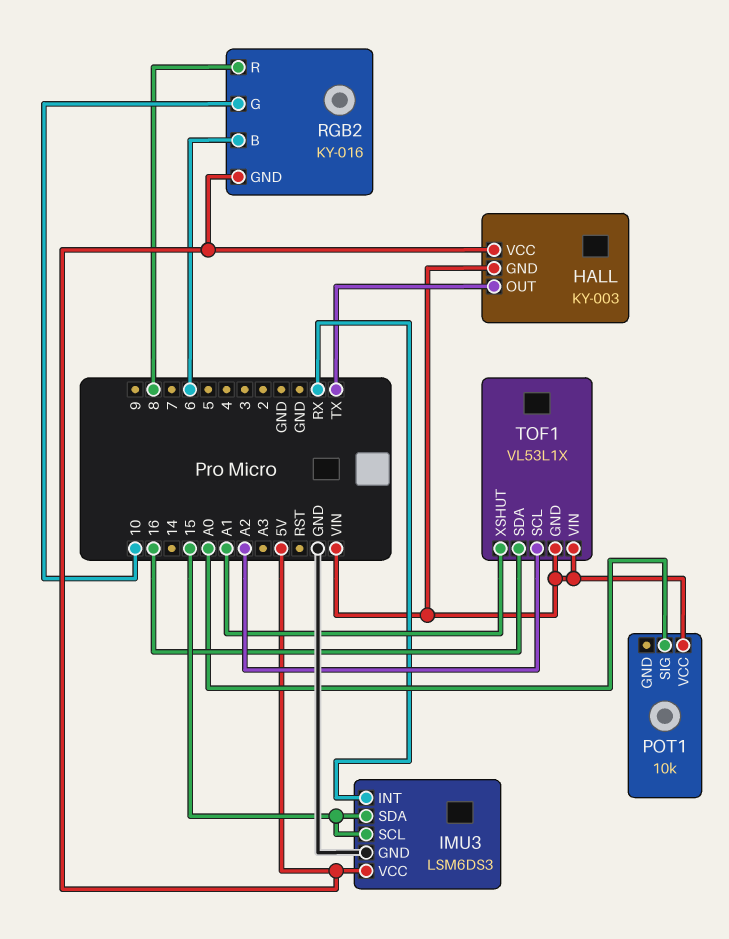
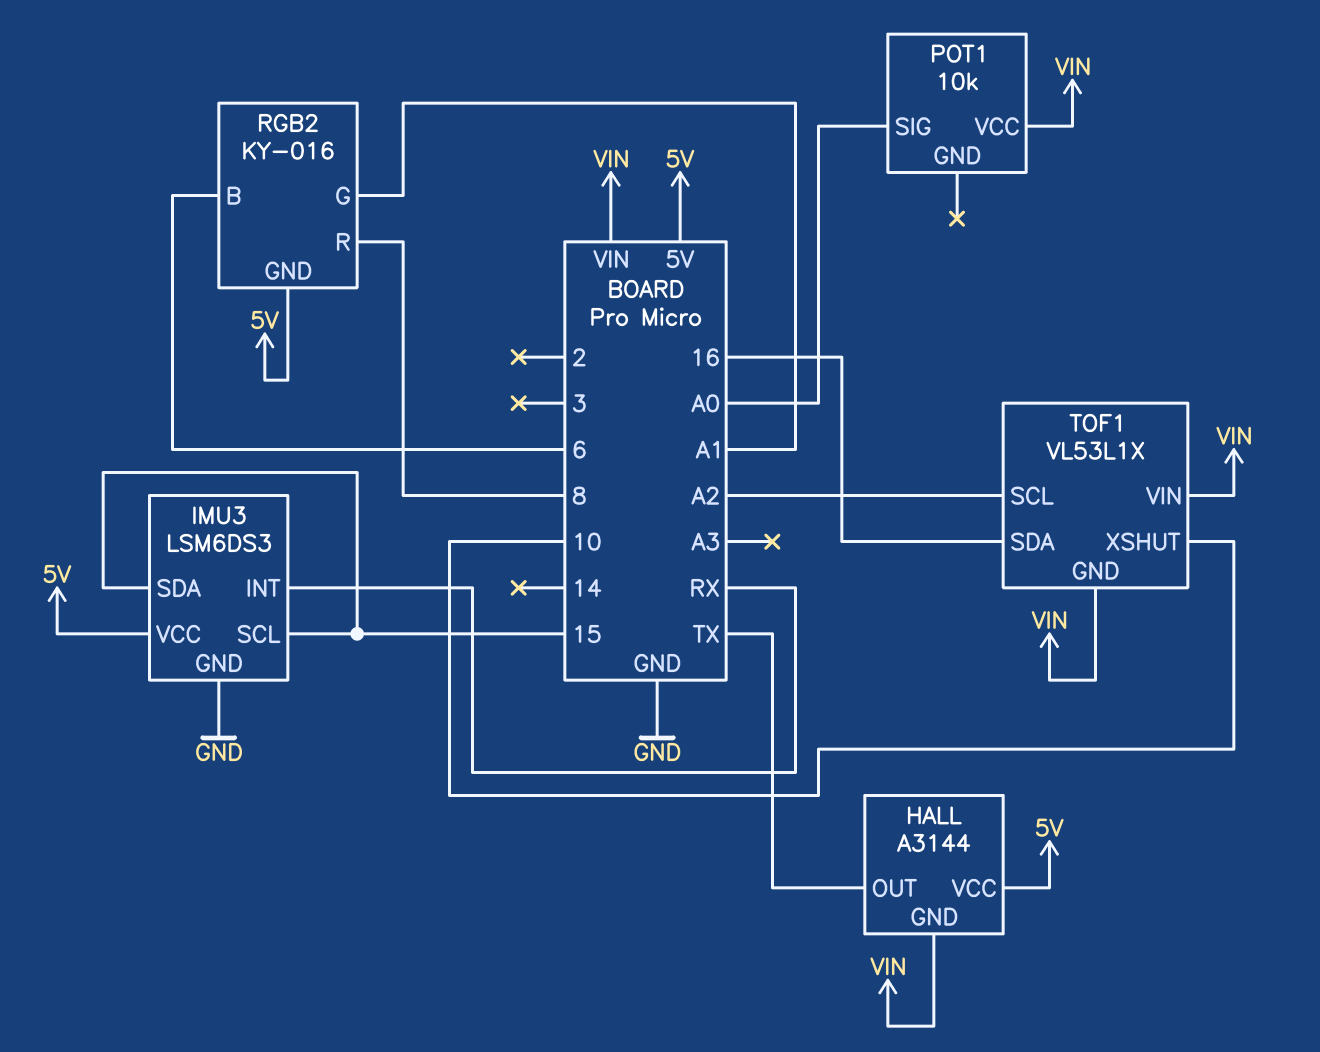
HALL: KY-003 -> A3144
RGB2 pin G: 10 -> A1
TOF1 pin XSHUT: A1 -> 10

